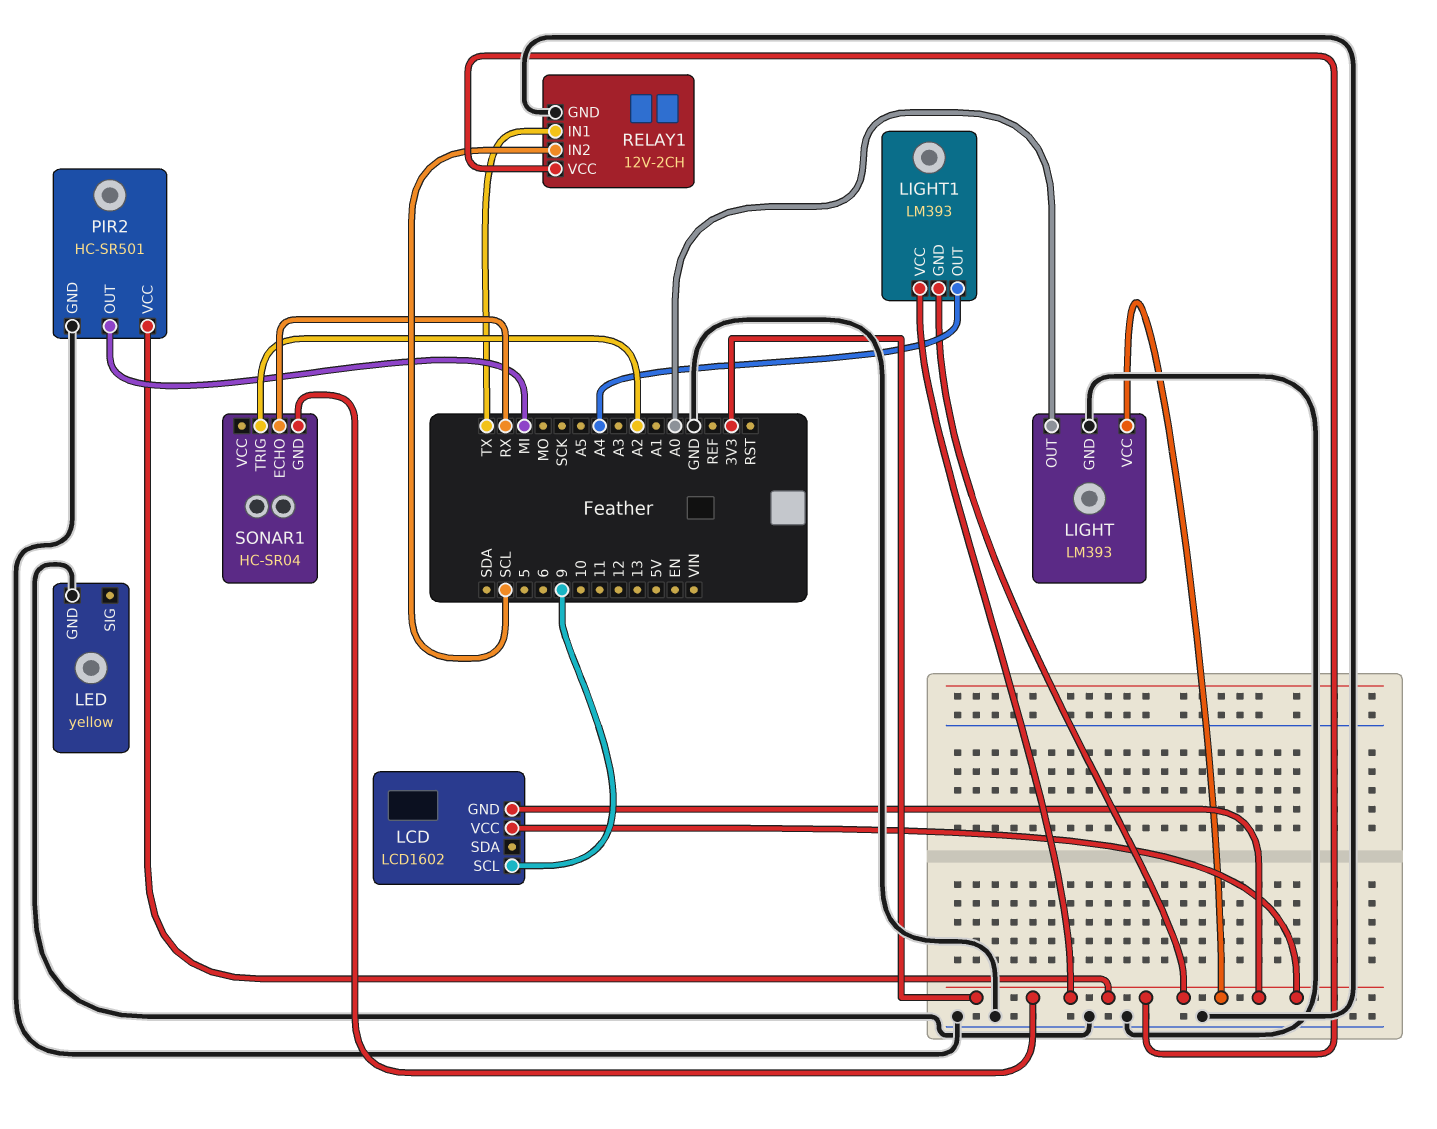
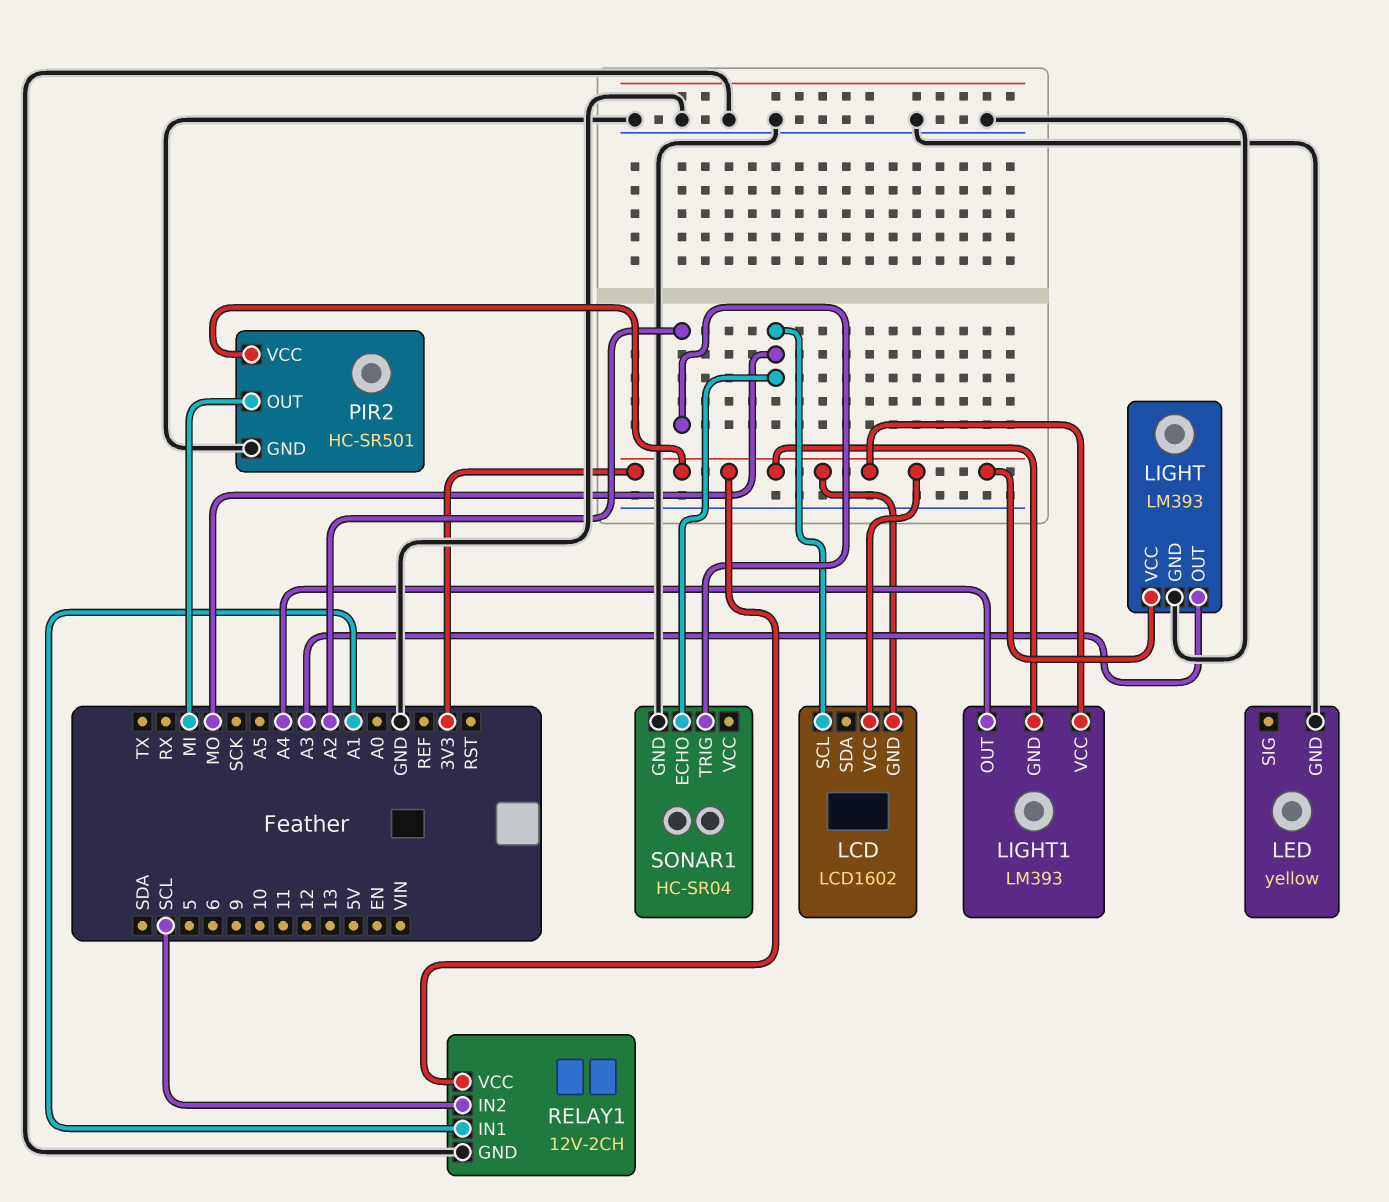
LCD pin SCL: 9 -> MO
LIGHT pin OUT: A0 -> A3
RELAY1 pin IN1: TX -> A1
SONAR1 pin ECHO: RX -> MO
SONAR1 pin GND: 3V3 -> GND

